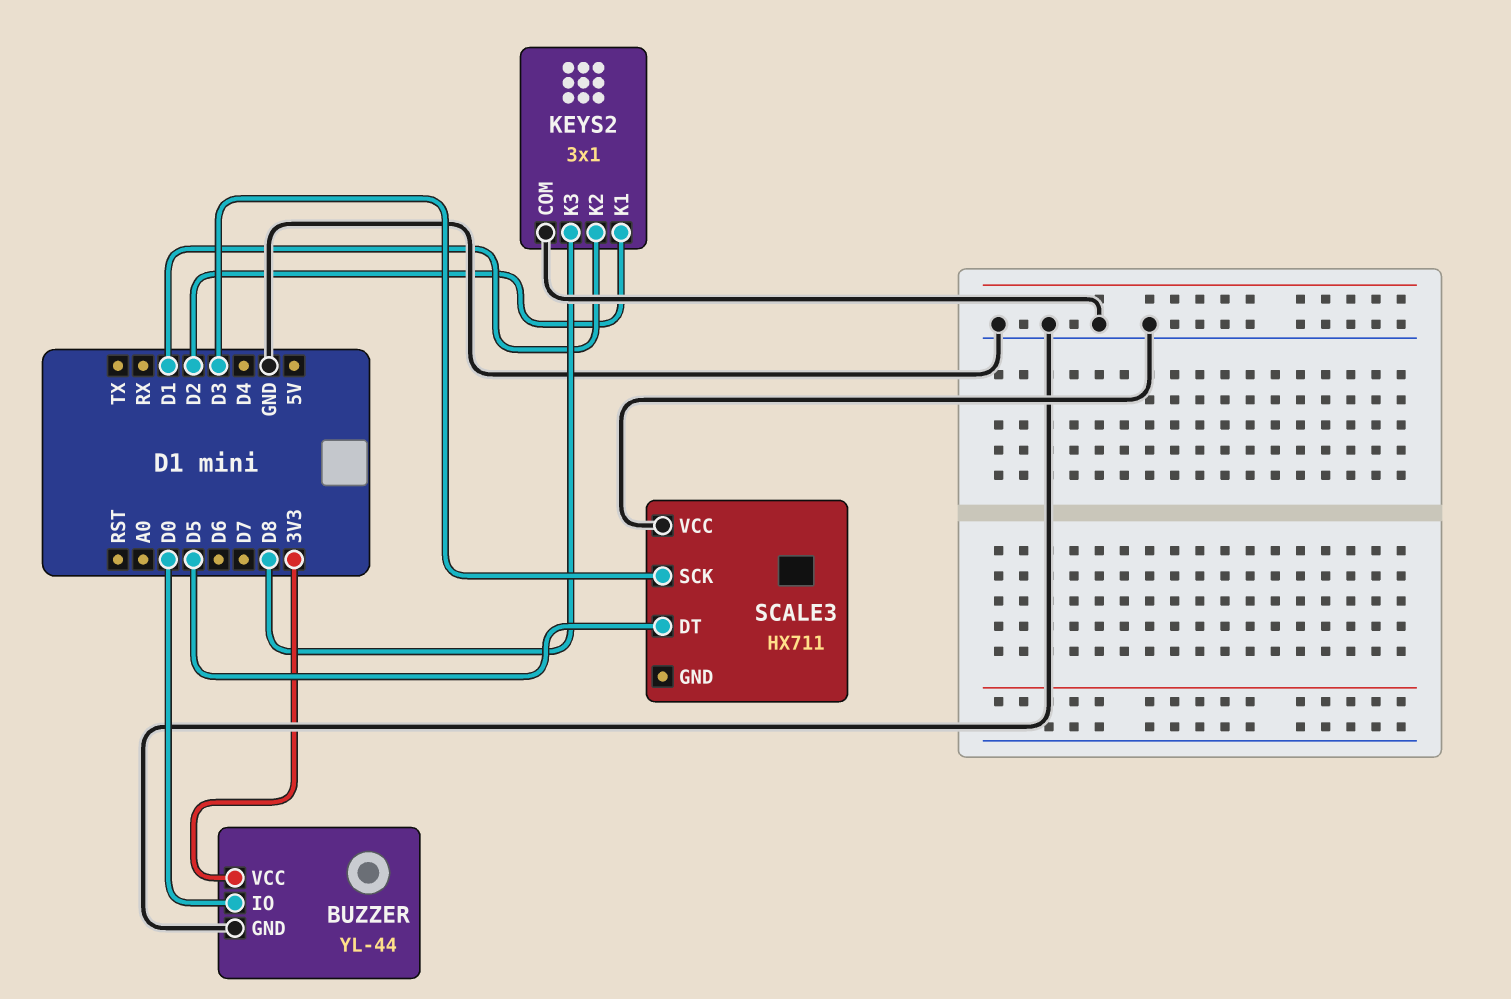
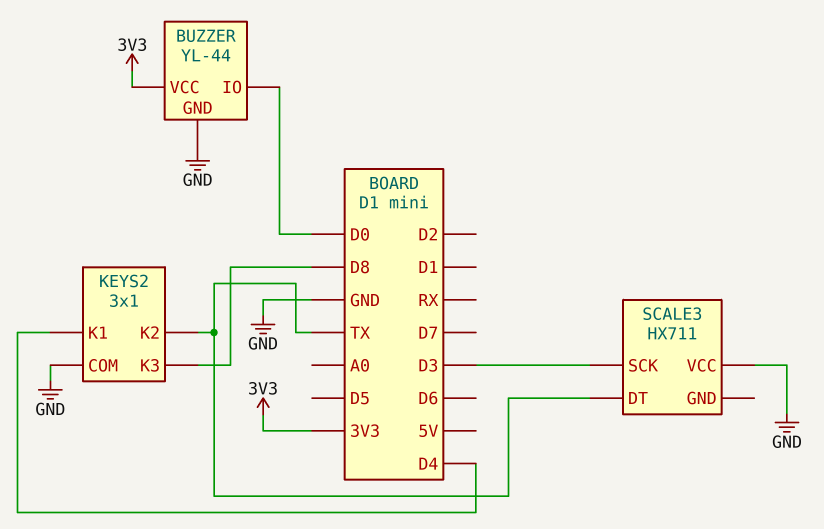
KEYS2 pin K1: D2 -> D4
KEYS2 pin K2: D1 -> TX
SCALE3 pin DT: D5 -> TX

